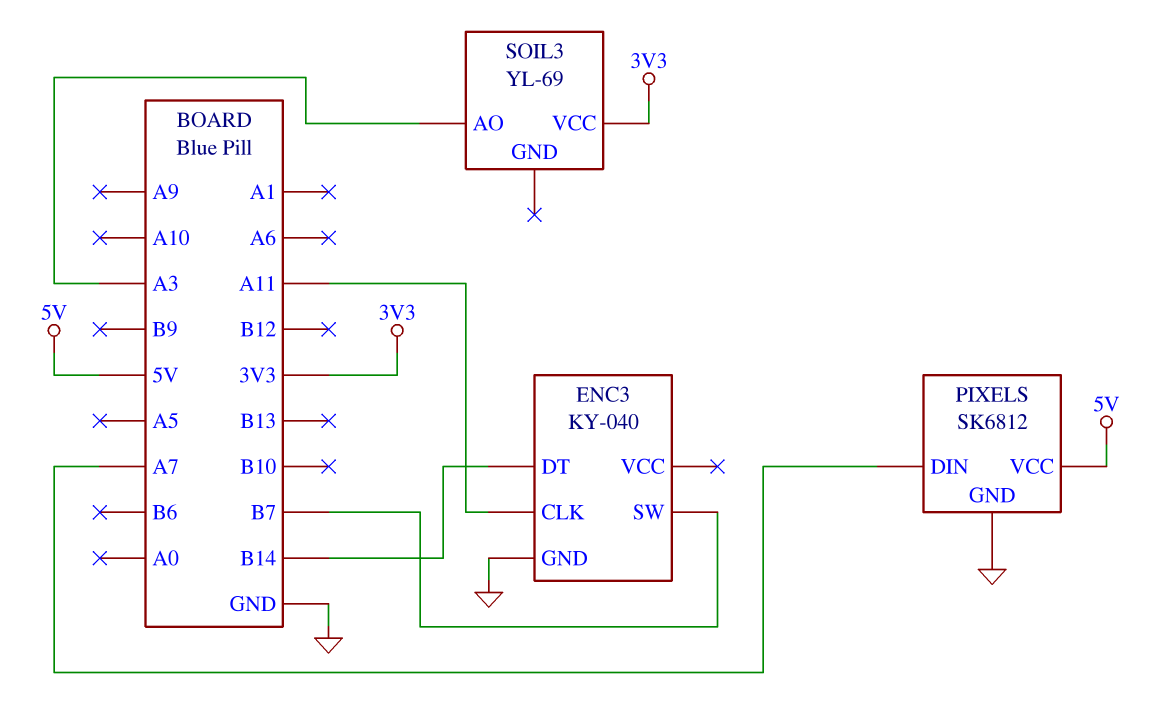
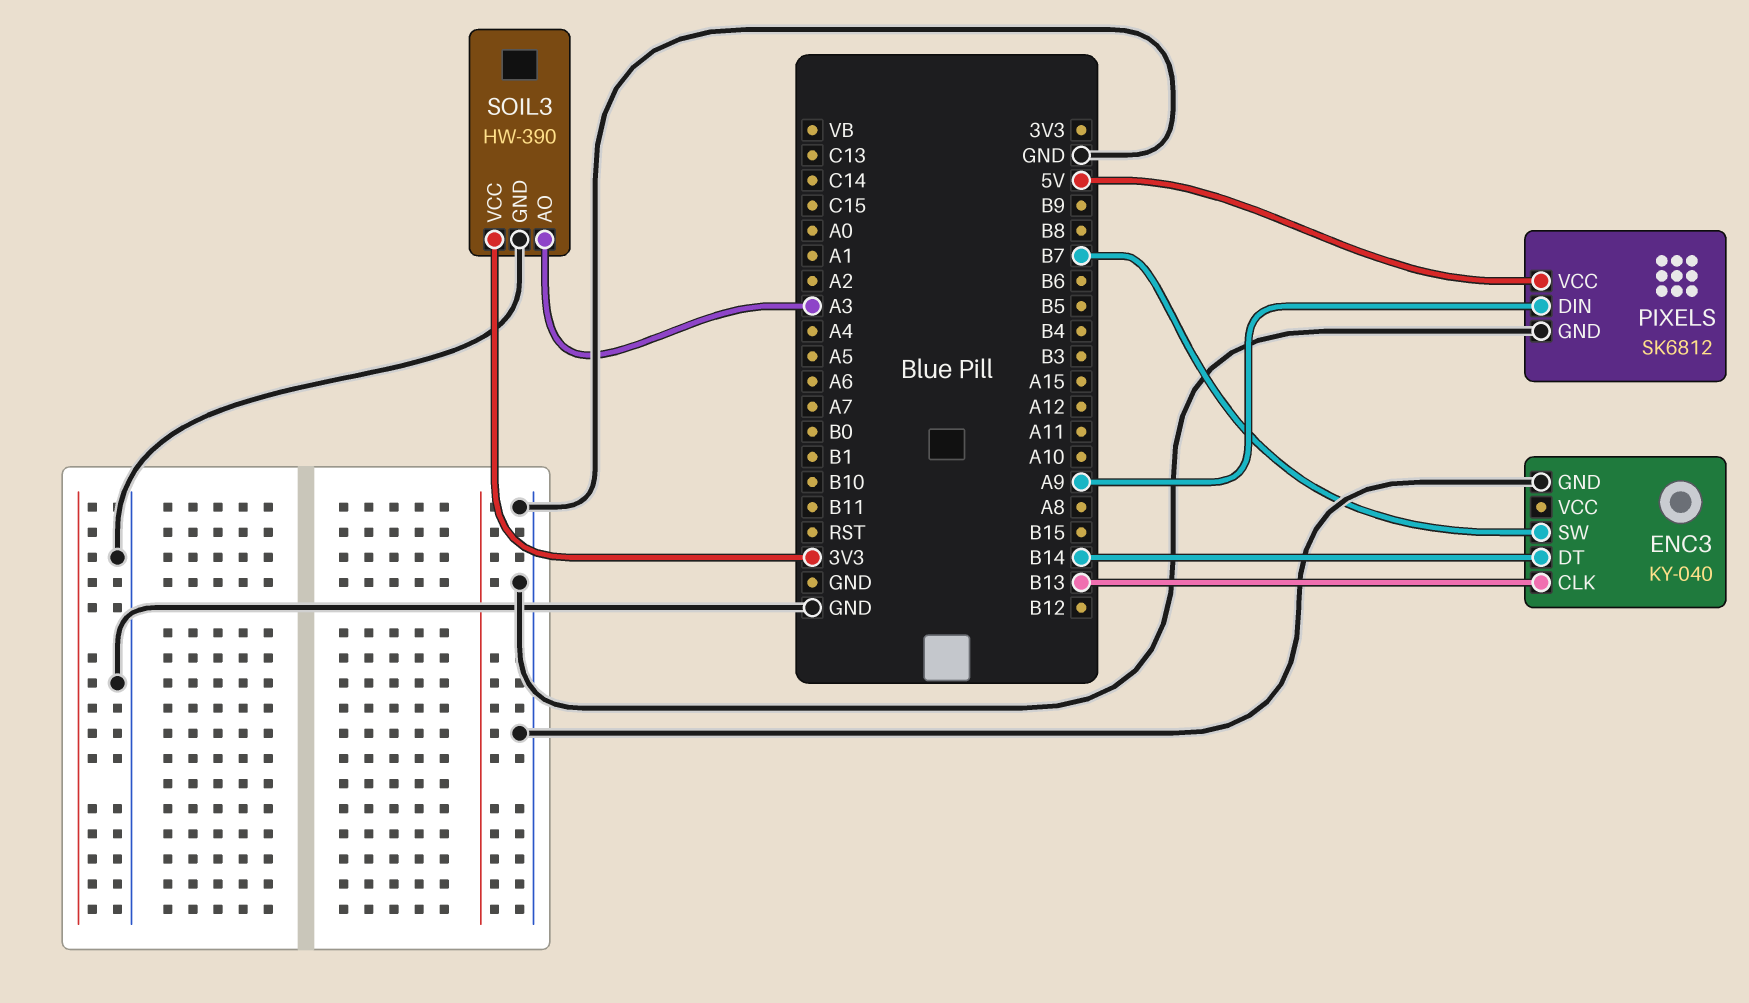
ENC3 pin CLK: A11 -> B13
PIXELS pin DIN: A7 -> A9
SOIL3: YL-69 -> HW-390
SOIL3 pin GND: none -> GND

